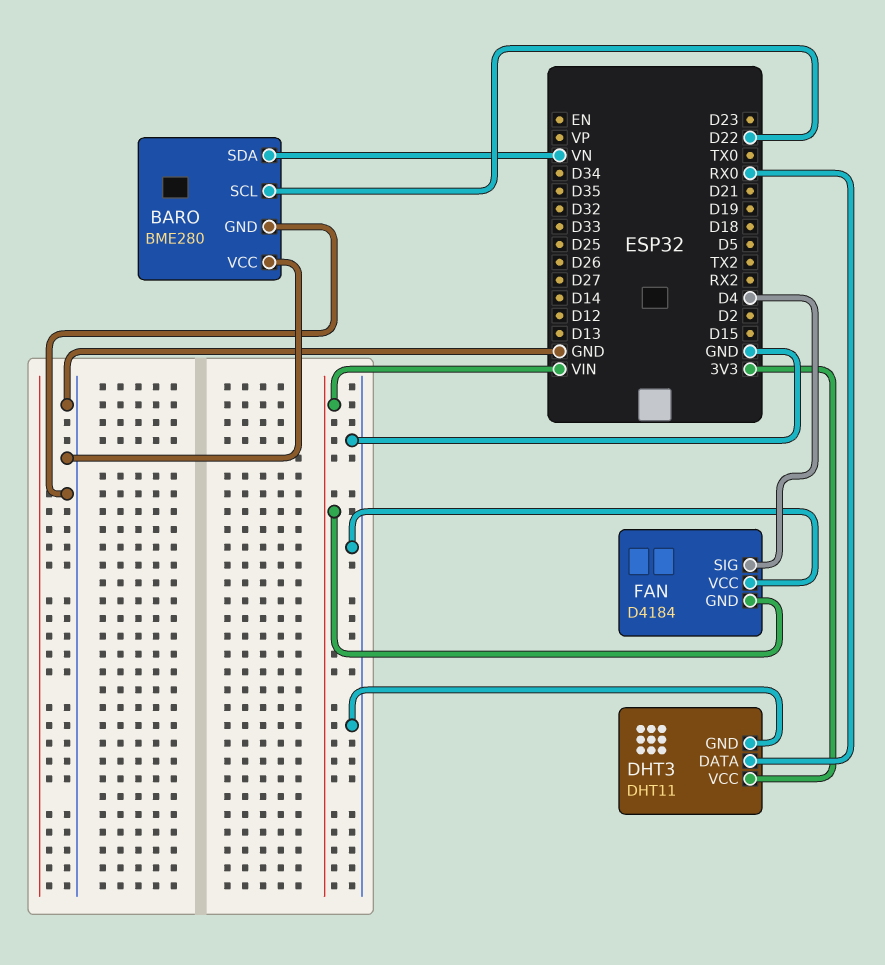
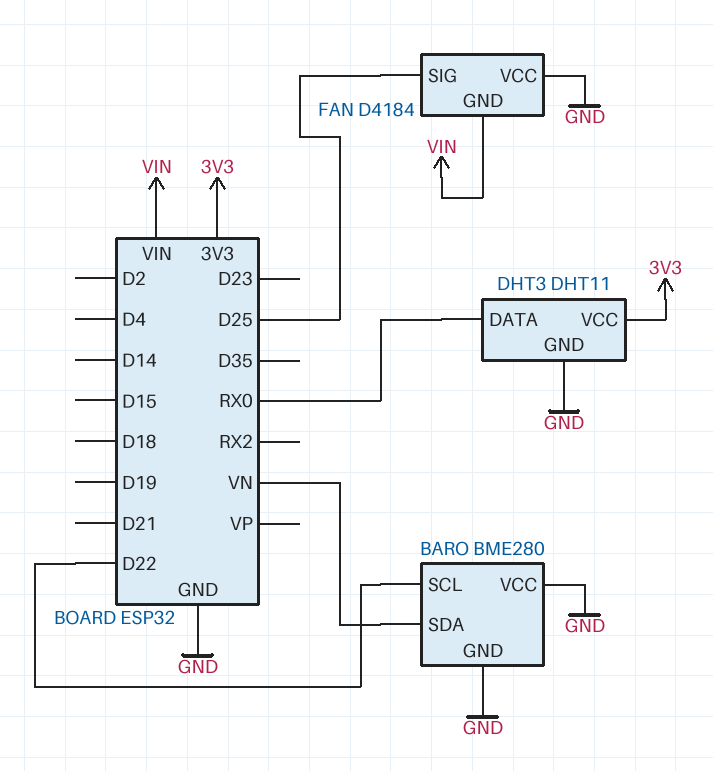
FAN pin SIG: D4 -> D25

